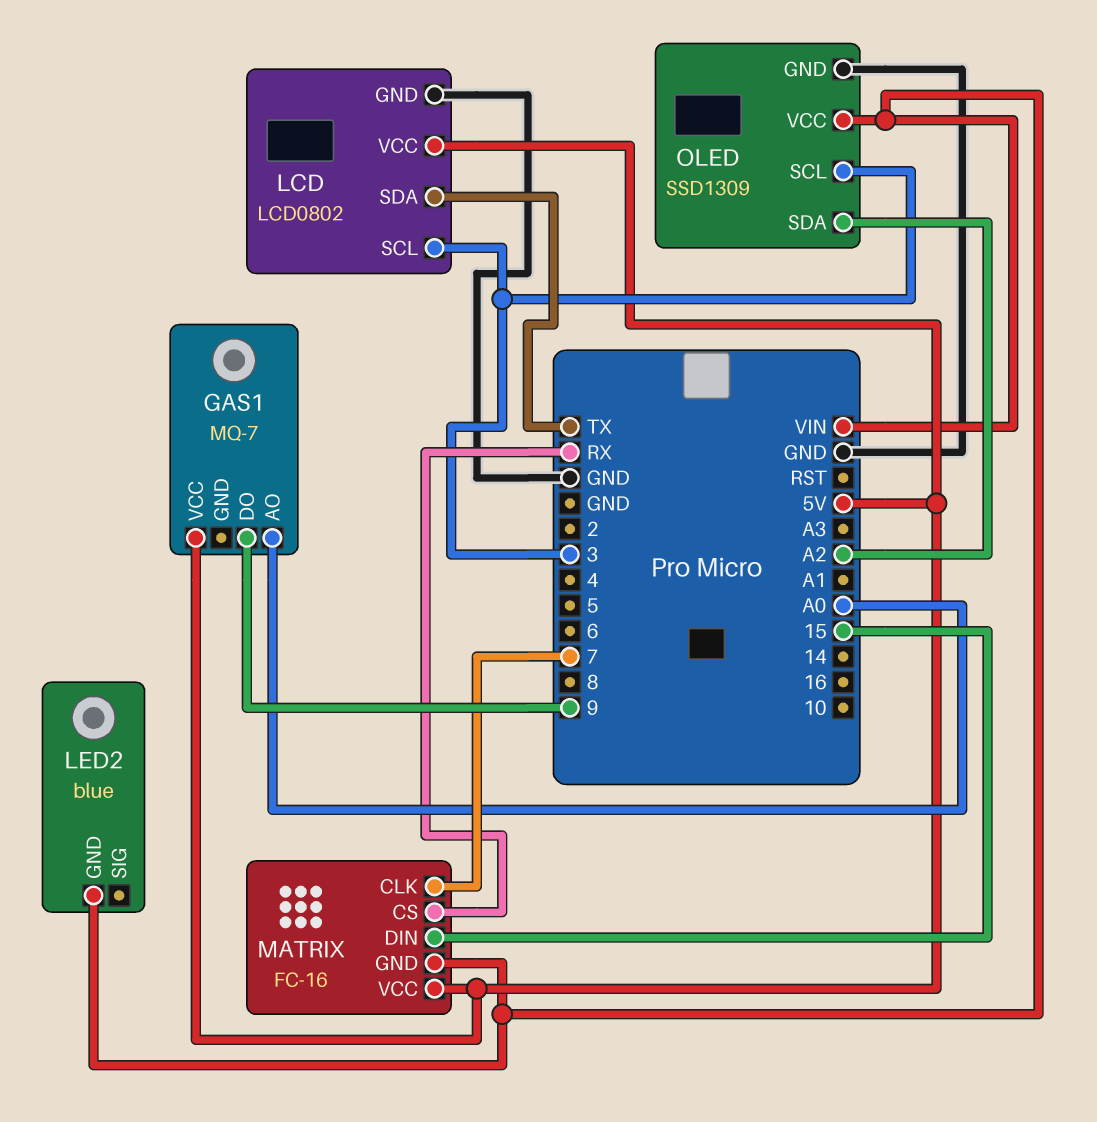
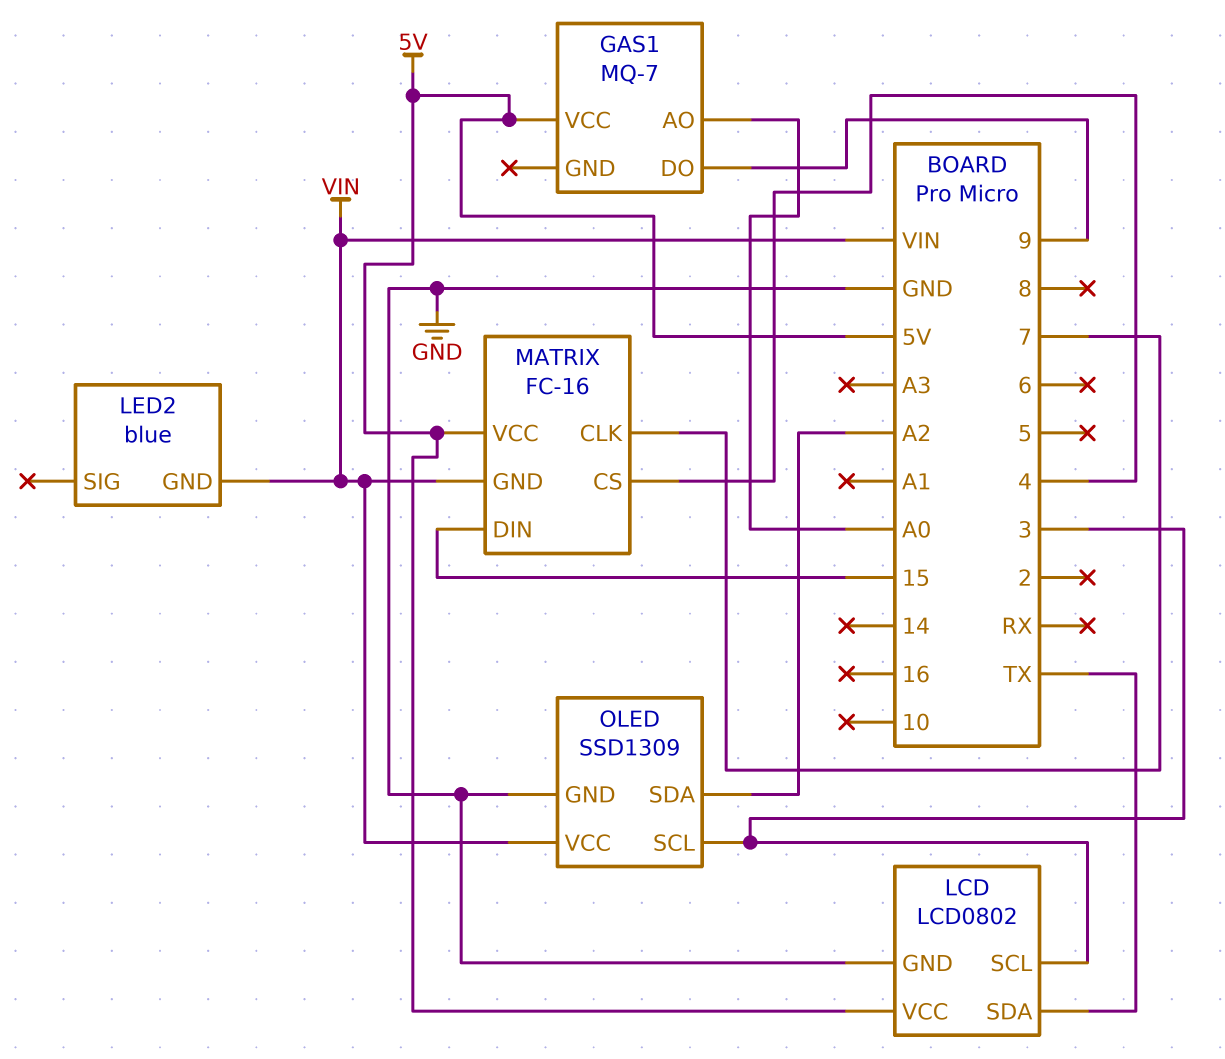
MATRIX pin CS: RX -> 4

